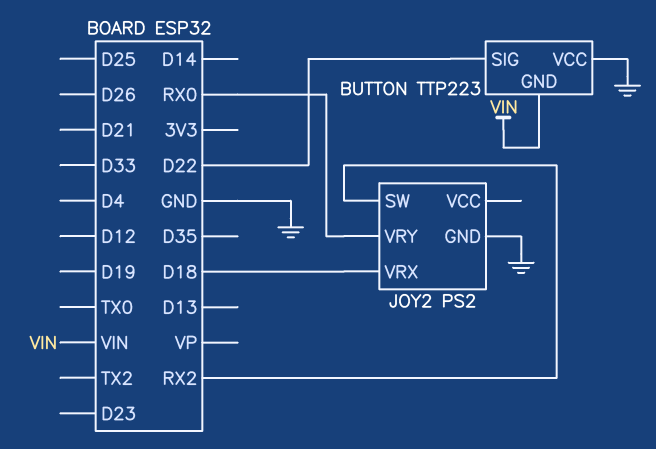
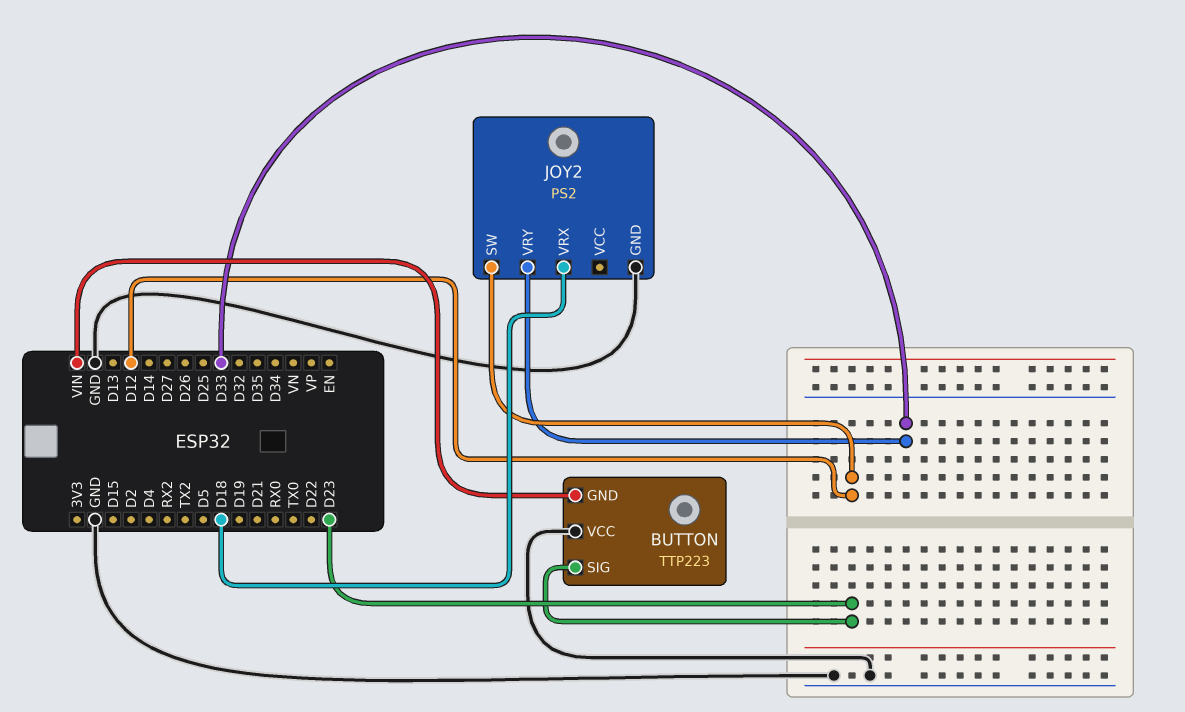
BUTTON pin SIG: D22 -> D23
JOY2 pin SW: RX2 -> D12
JOY2 pin VRY: RX0 -> D33

